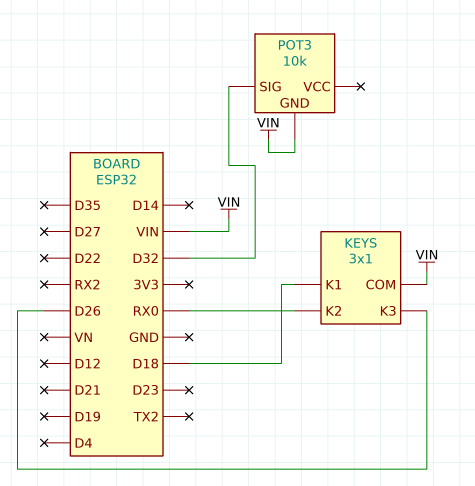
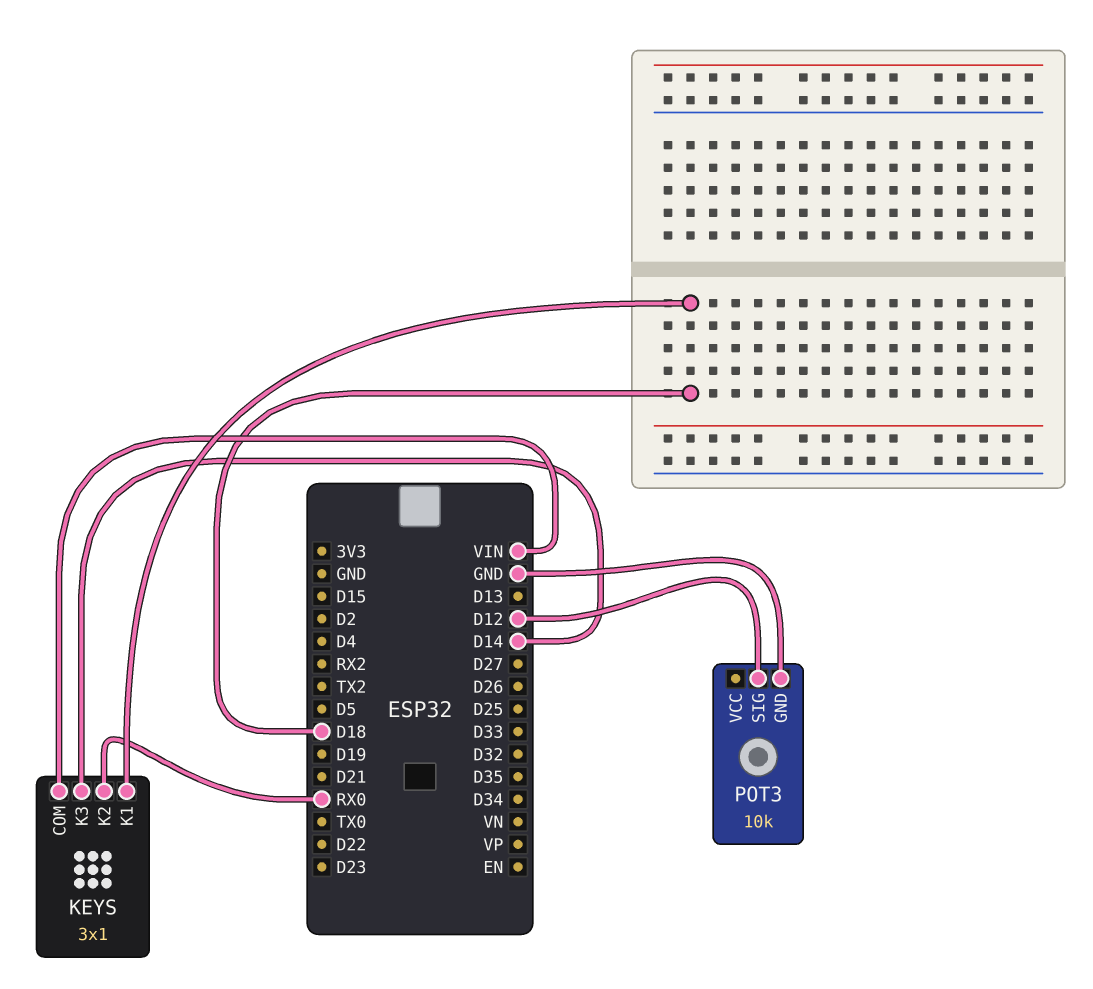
KEYS pin K3: D26 -> D14
POT3 pin GND: VIN -> GND
POT3 pin SIG: D32 -> D12

